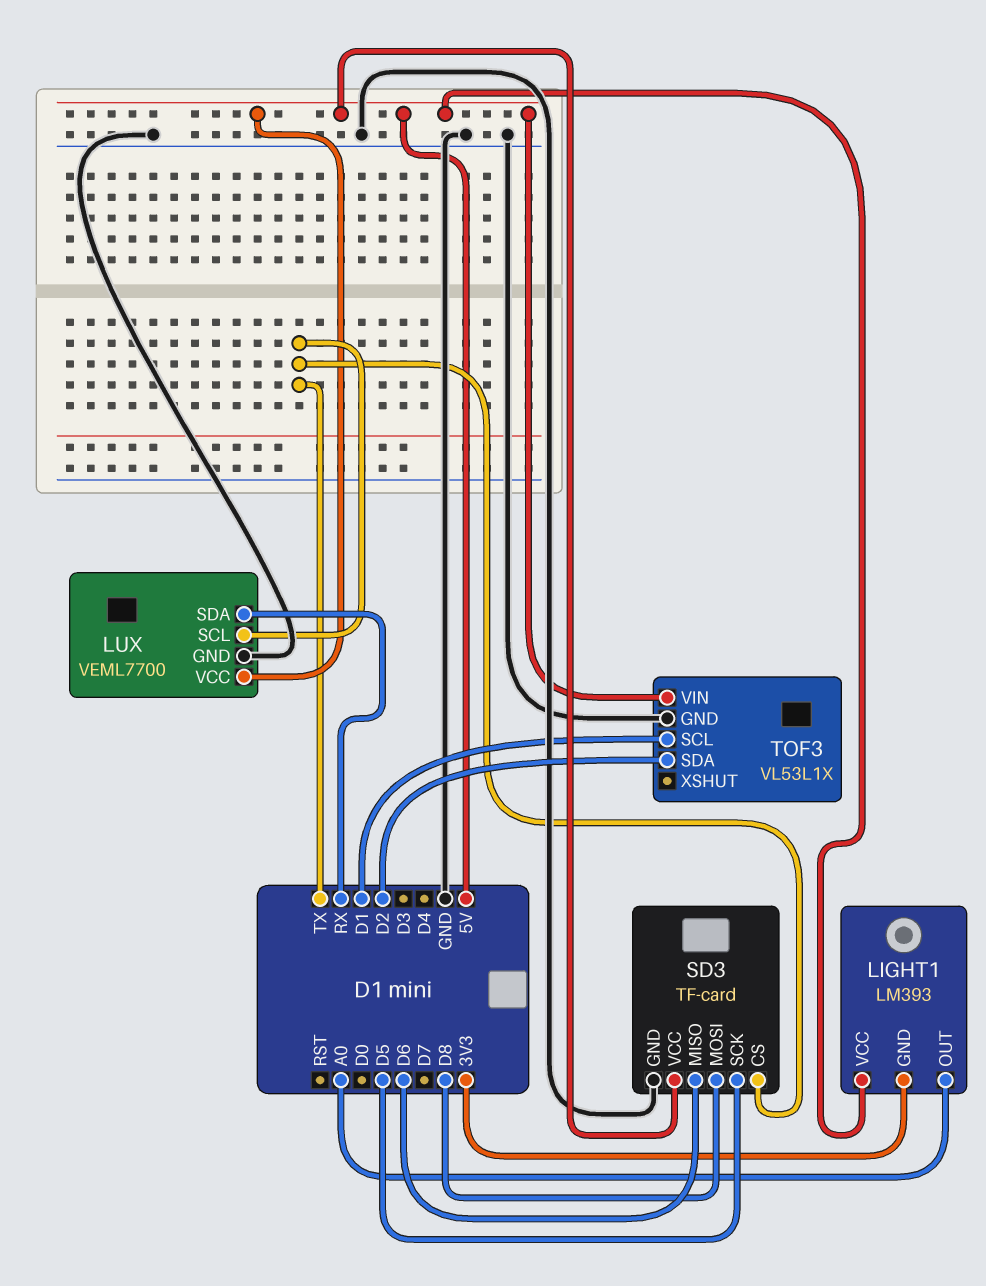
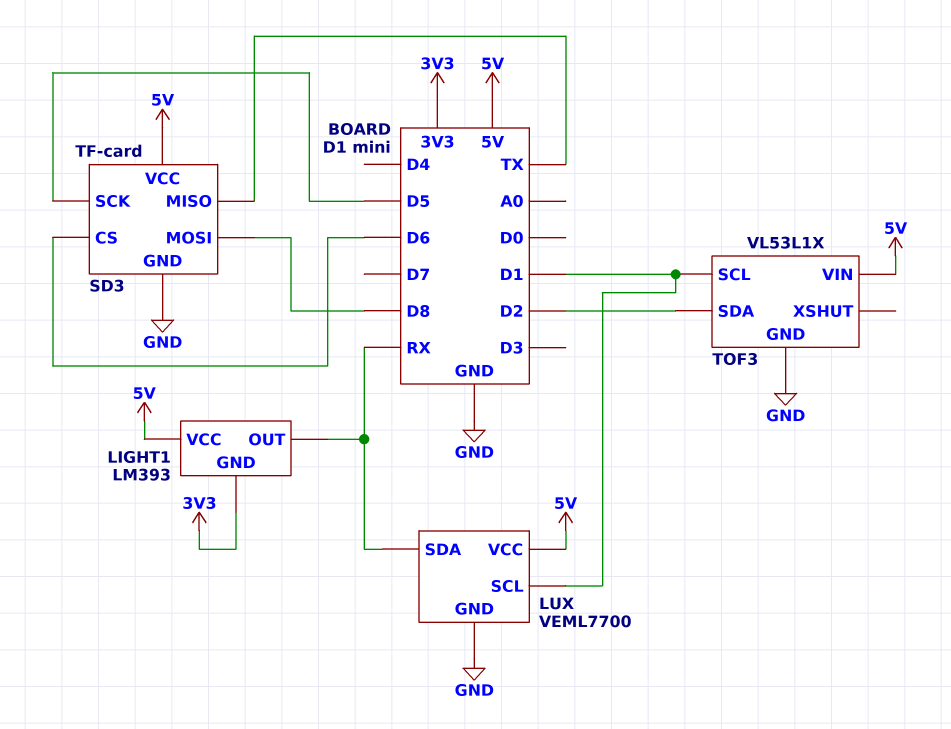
LIGHT1 pin OUT: A0 -> RX
LUX pin SCL: TX -> D1
SD3 pin CS: TX -> D6
SD3 pin MISO: D6 -> TX

